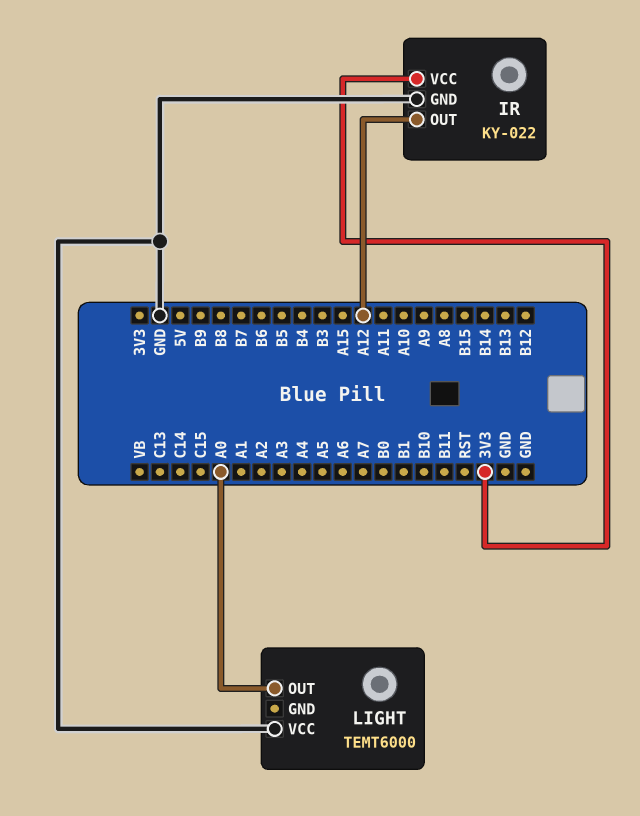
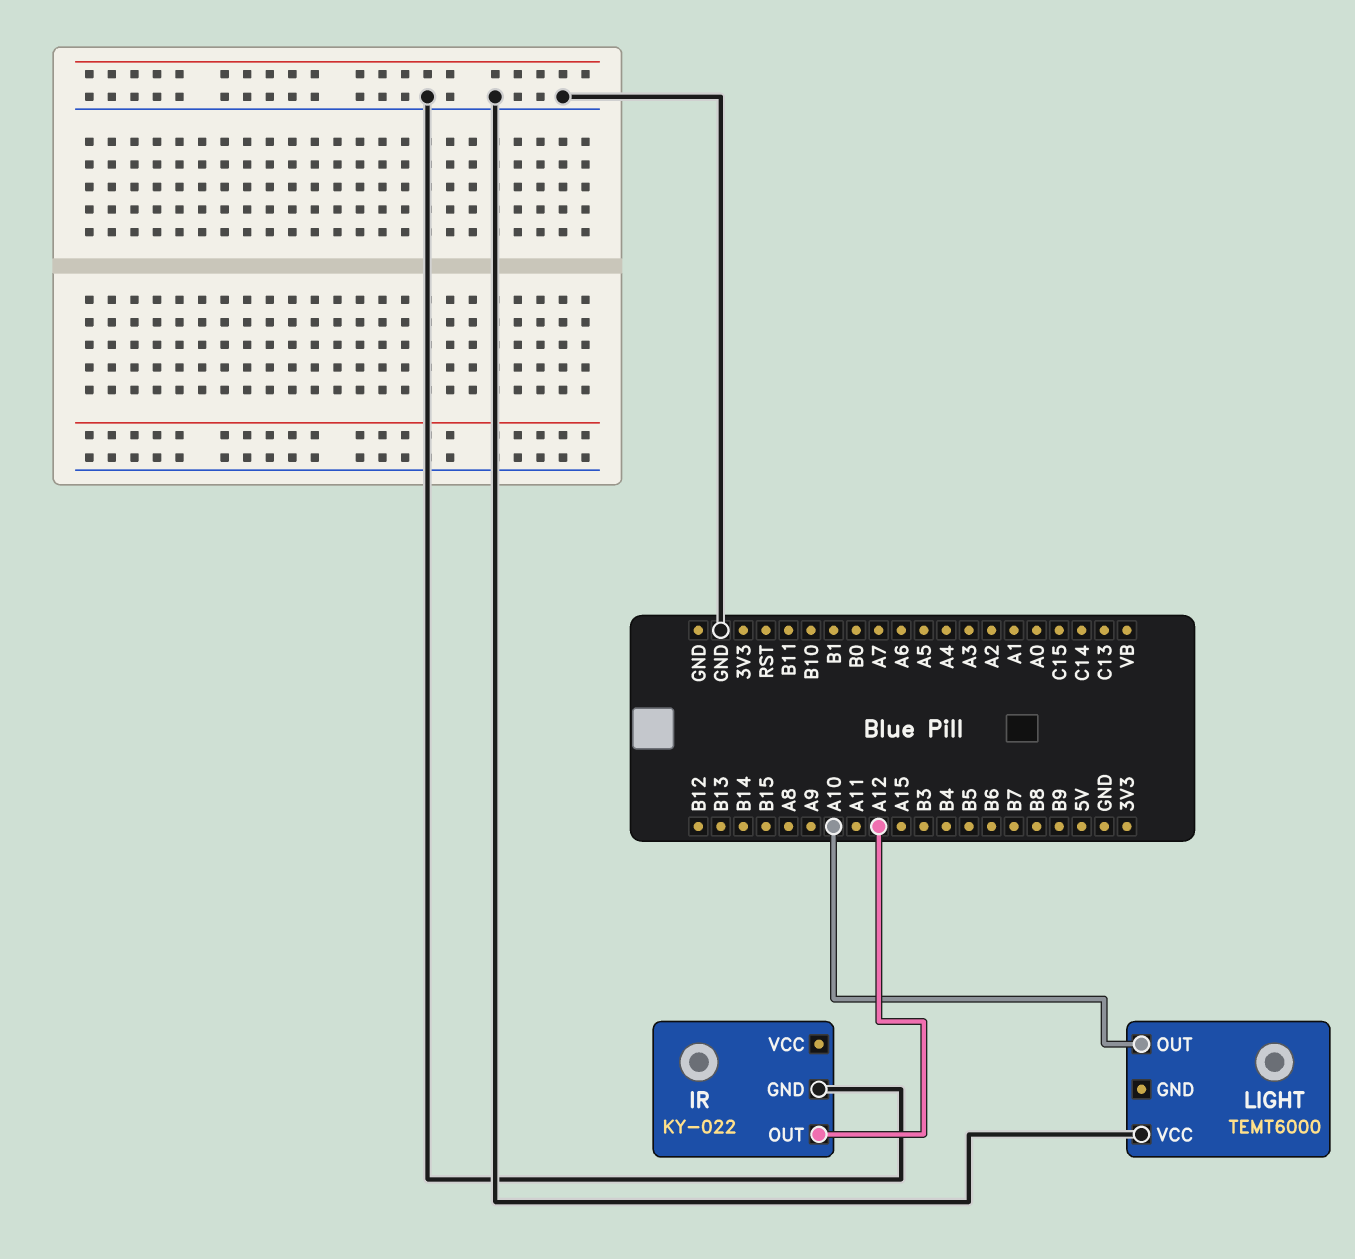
IR pin VCC: 3V3 -> none
LIGHT pin OUT: A0 -> A10

